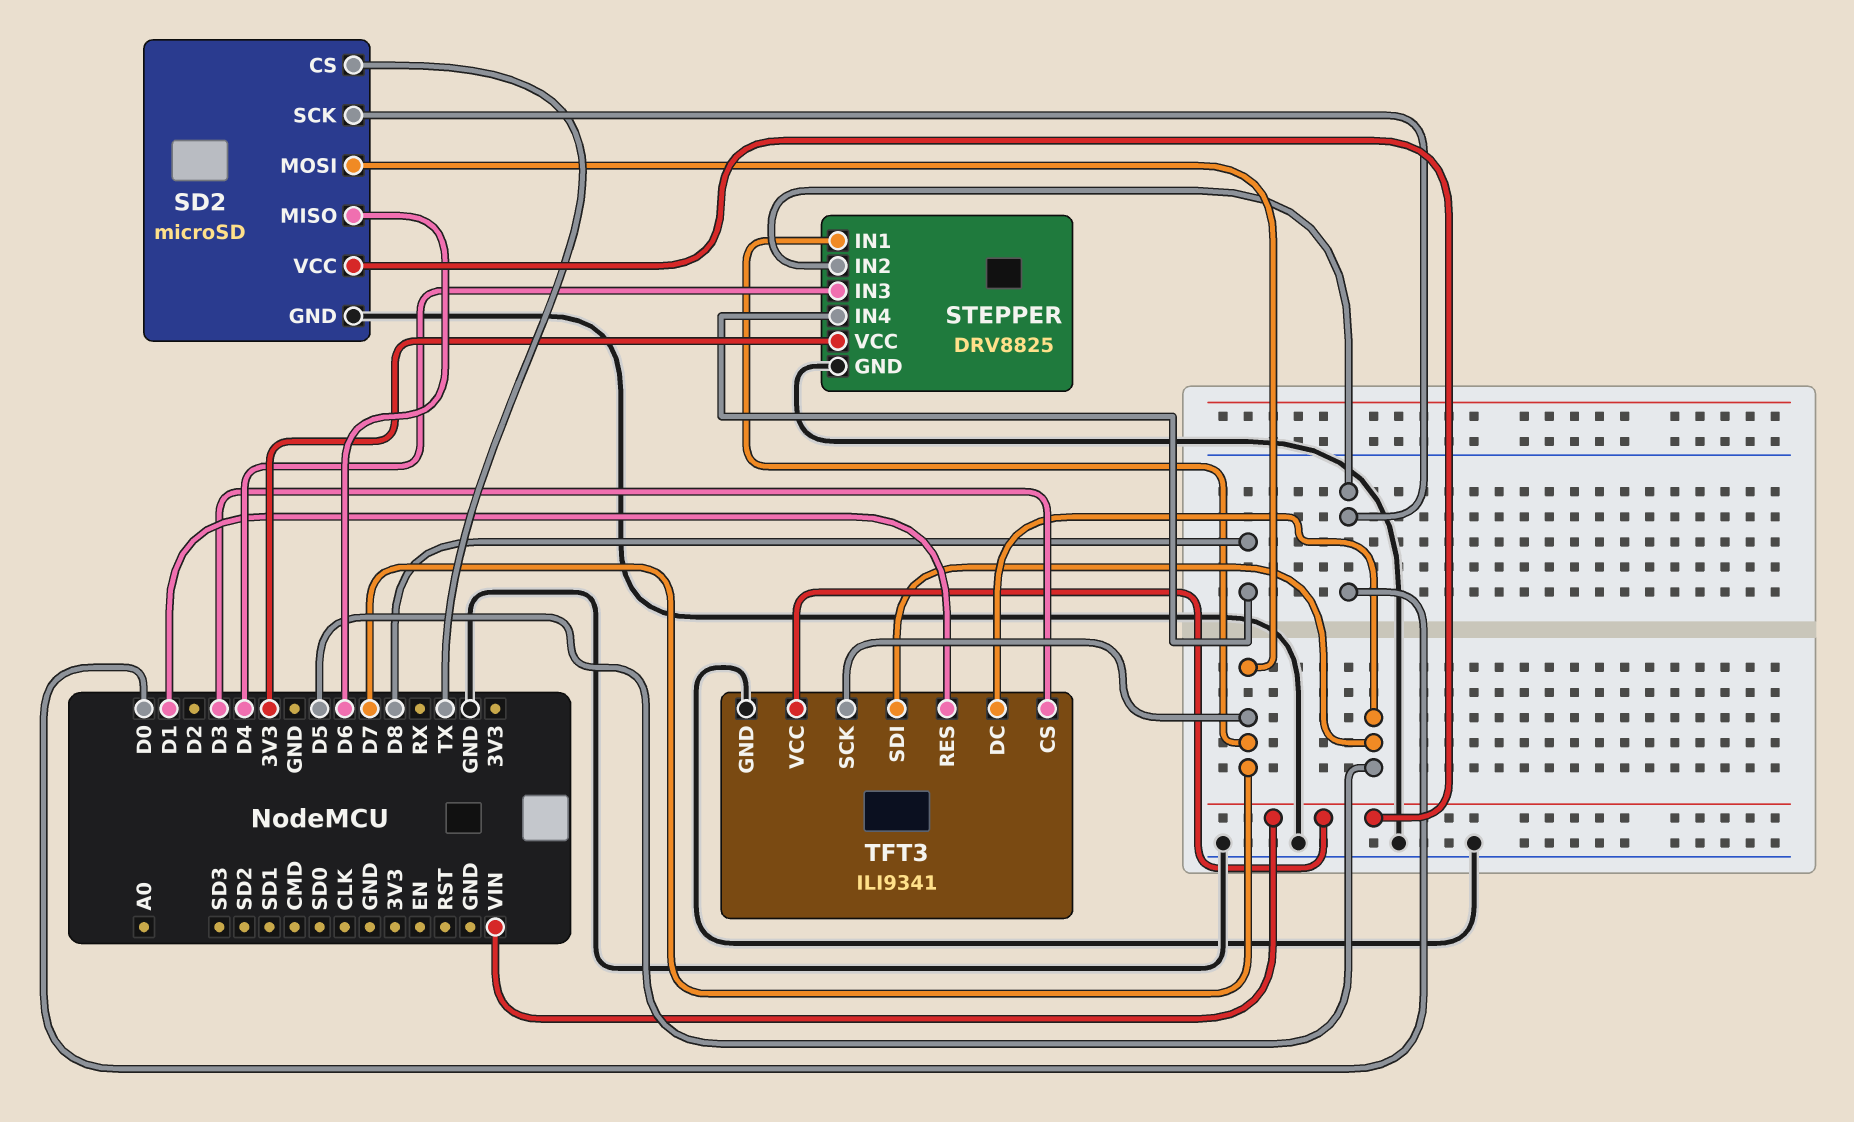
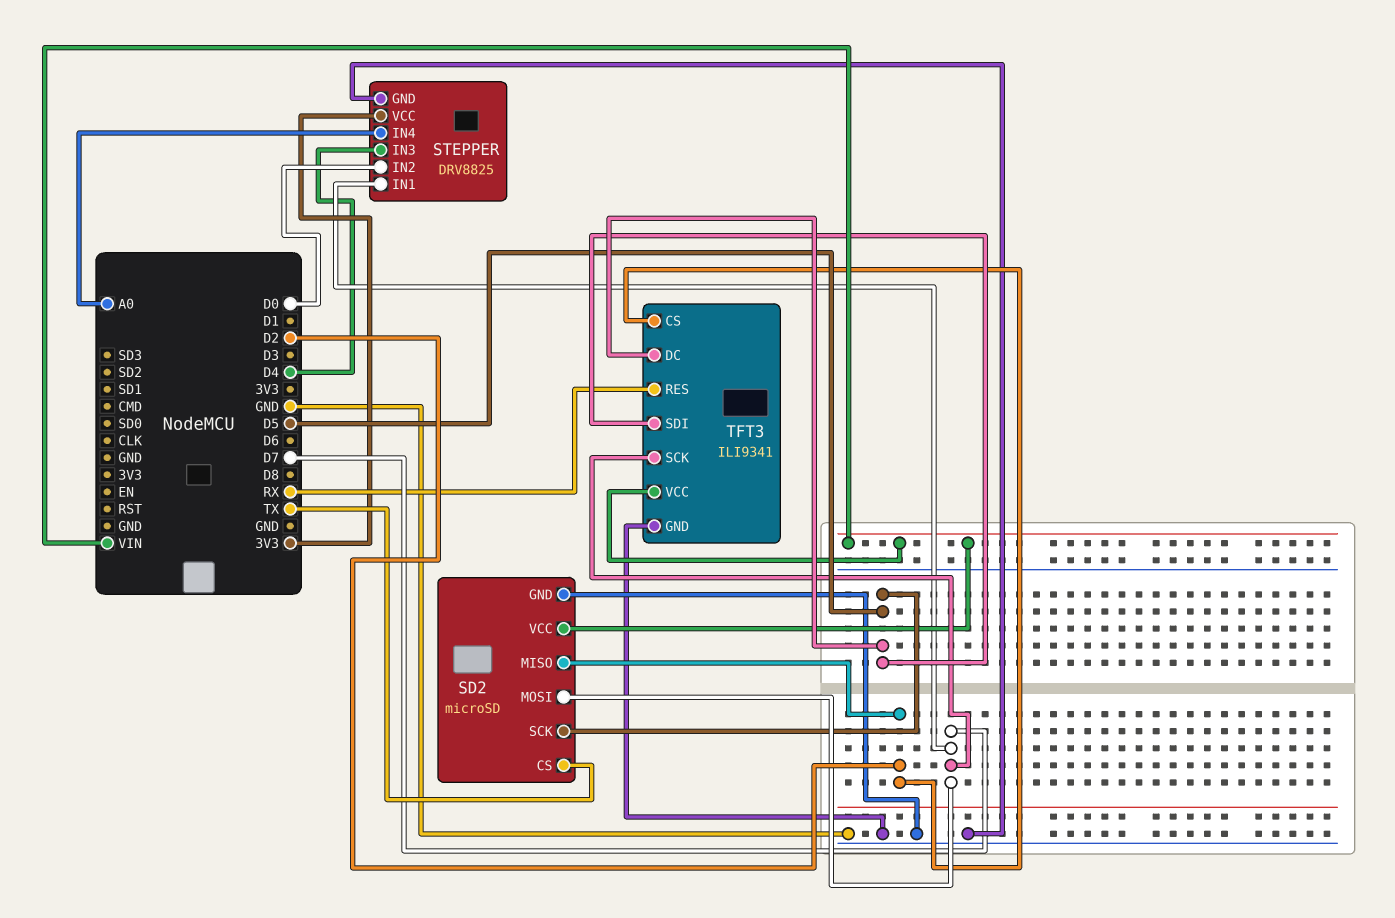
SD2 pin MISO: D6 -> D2
SD2 pin SCK: D0 -> D5
STEPPER pin IN4: D8 -> A0
TFT3 pin CS: D3 -> D2
TFT3 pin RES: D1 -> RX

